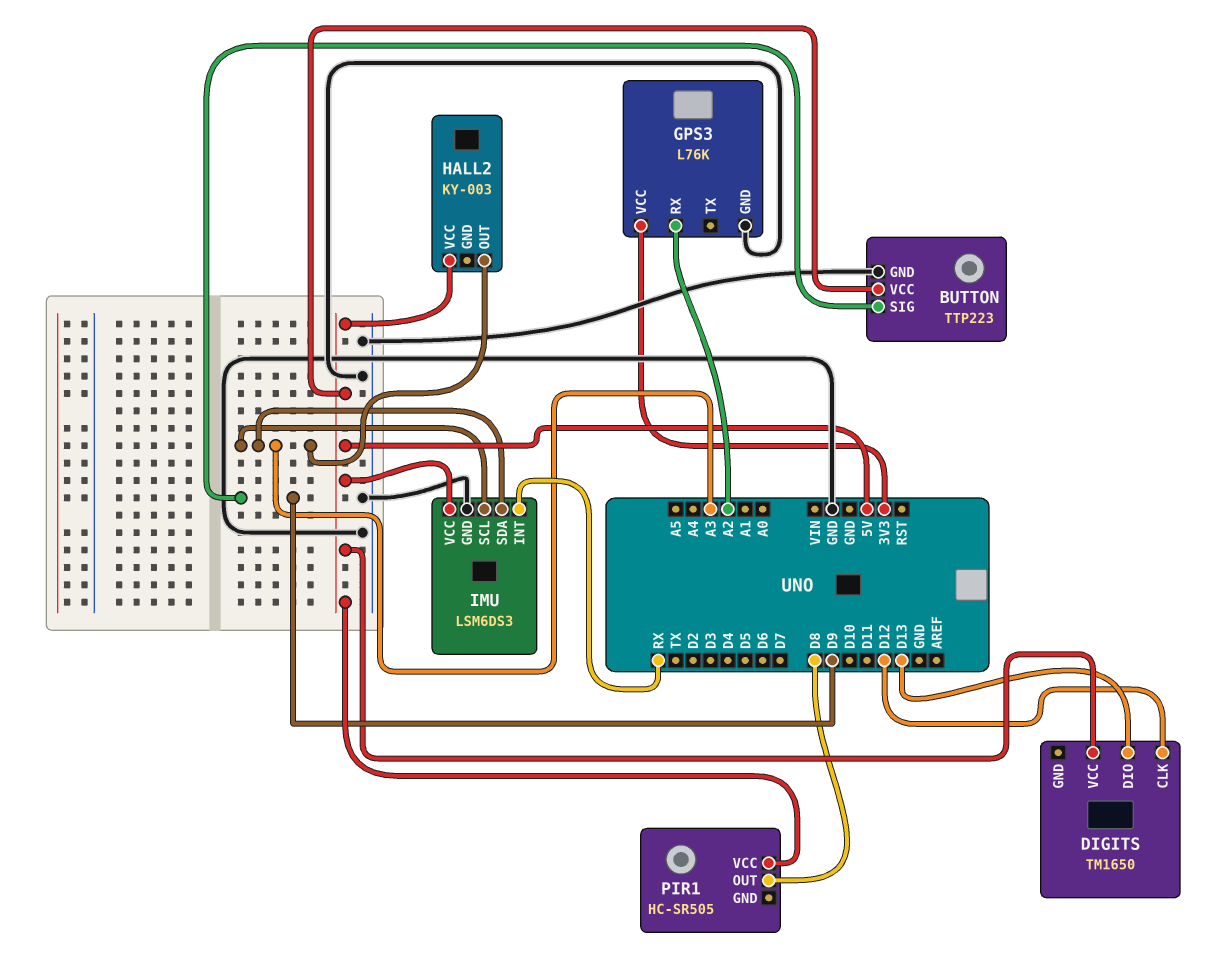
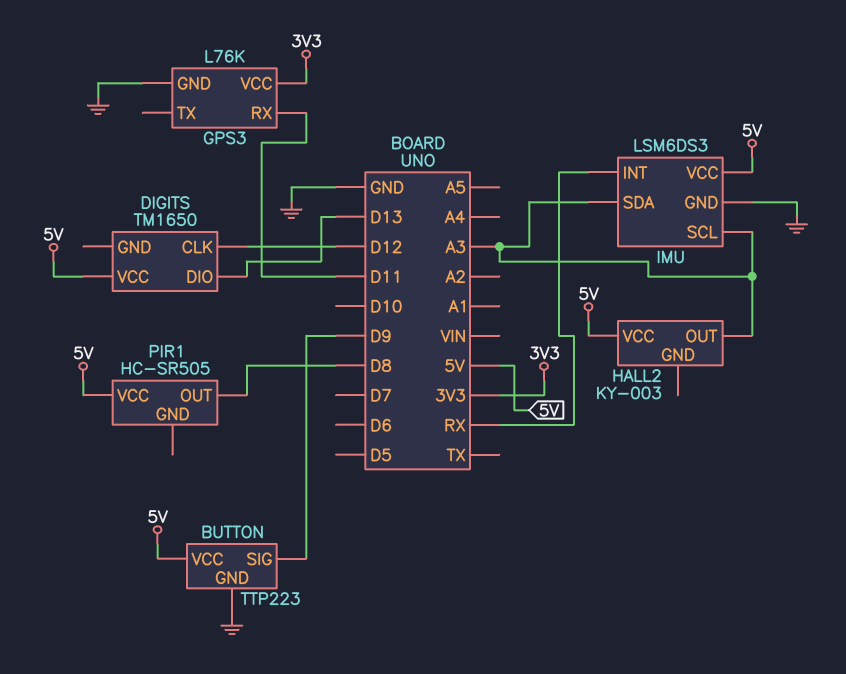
GPS3 pin RX: A2 -> D11

